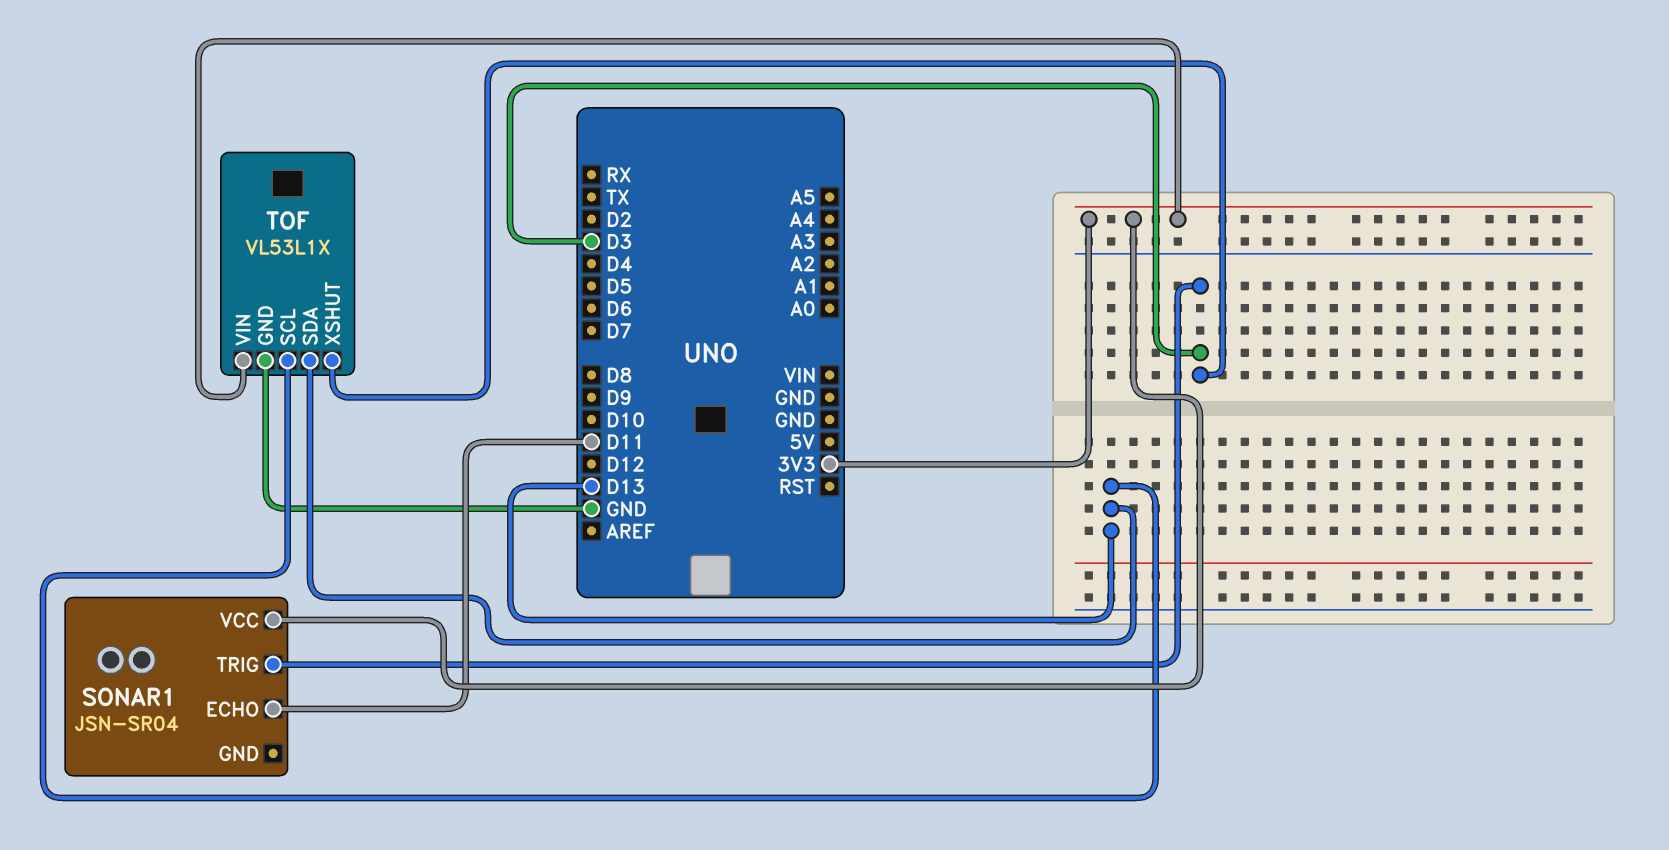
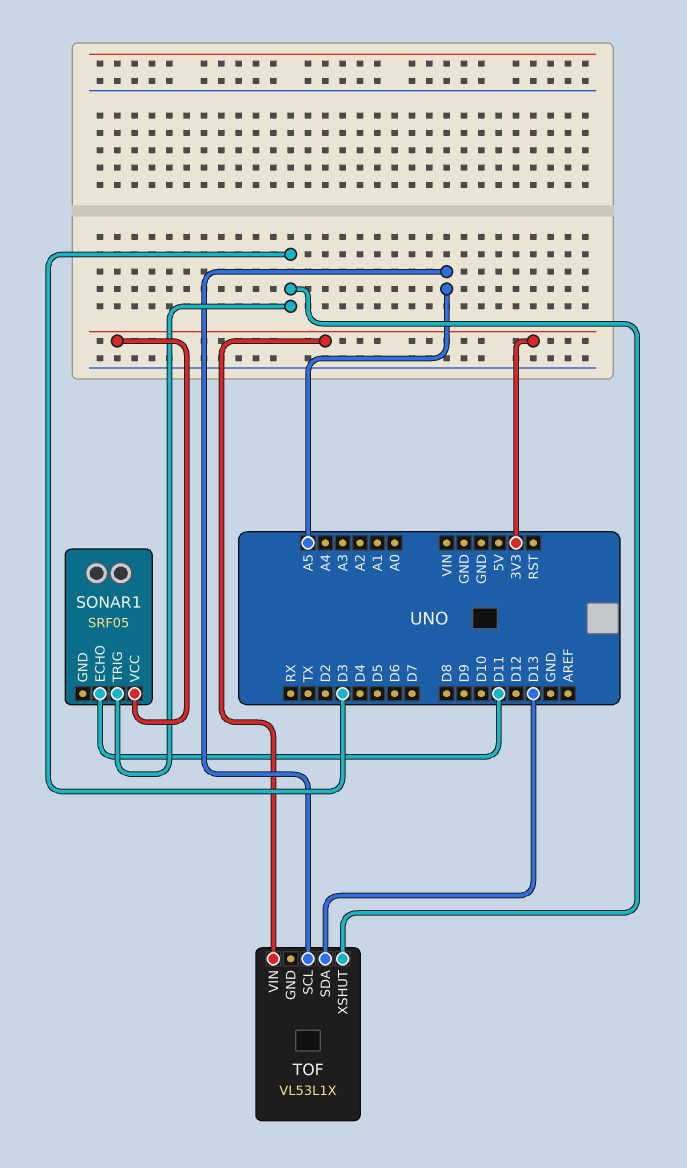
SONAR1: JSN-SR04 -> SRF05
TOF pin GND: GND -> none
TOF pin SCL: D13 -> A5

